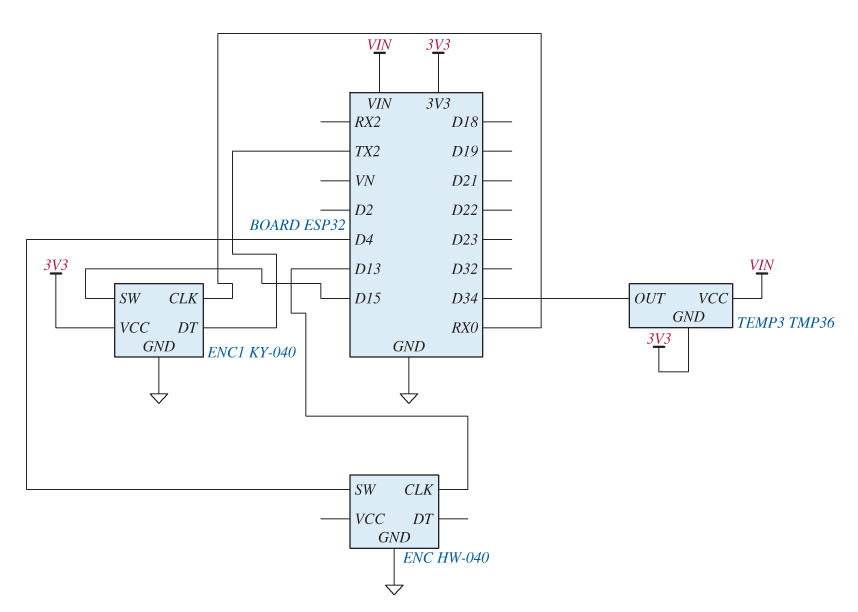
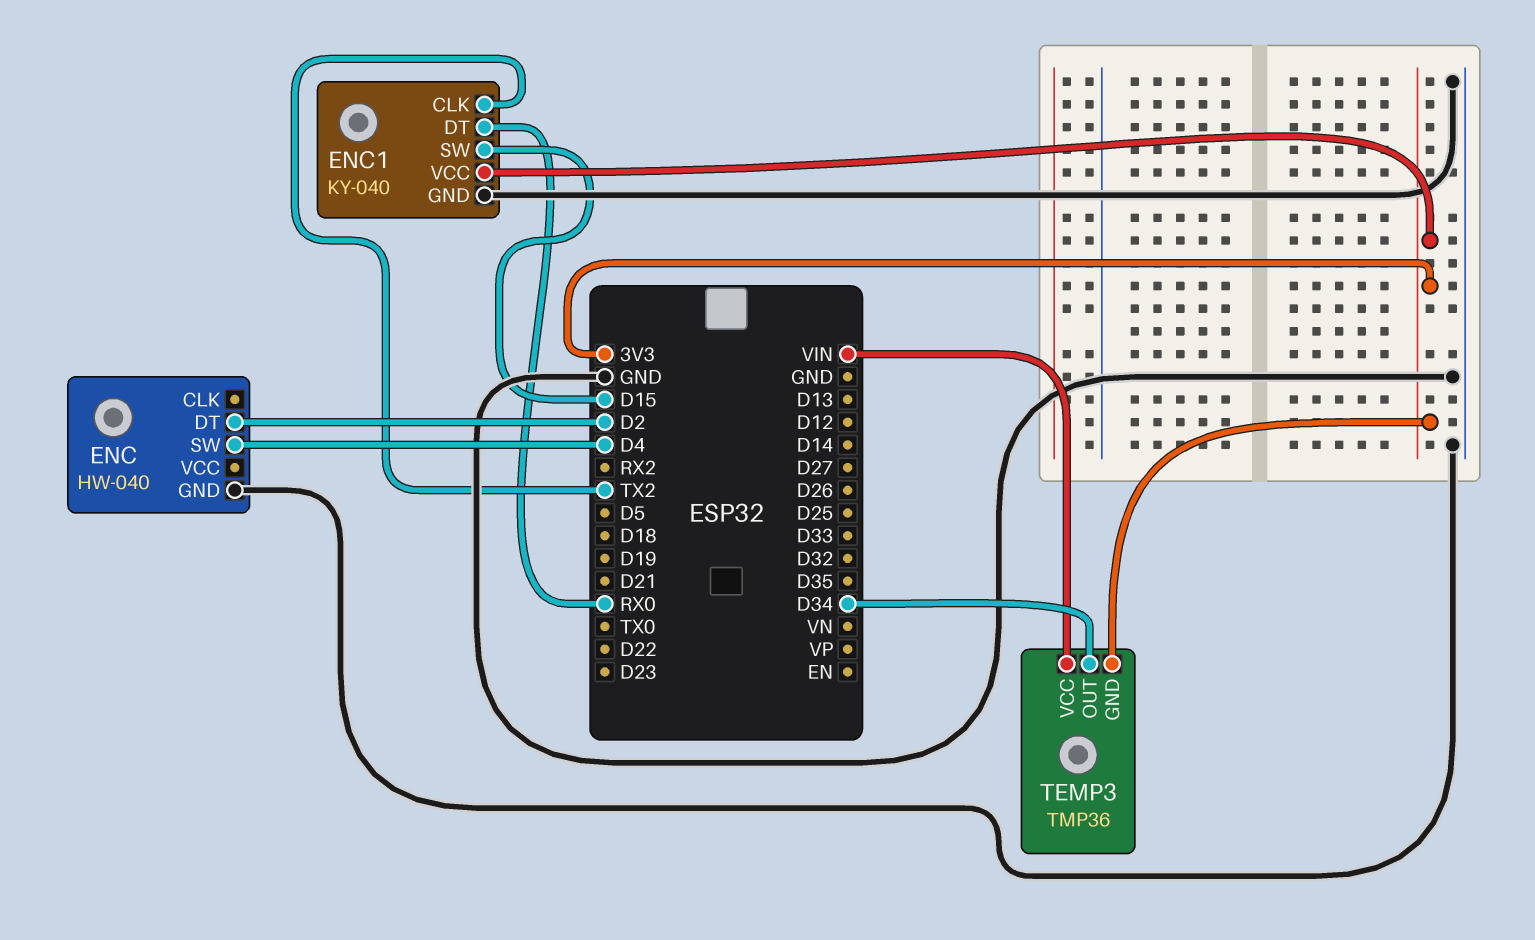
ENC pin CLK: D13 -> none
ENC pin DT: none -> D2
ENC1 pin CLK: RX0 -> TX2
ENC1 pin DT: TX2 -> RX0

